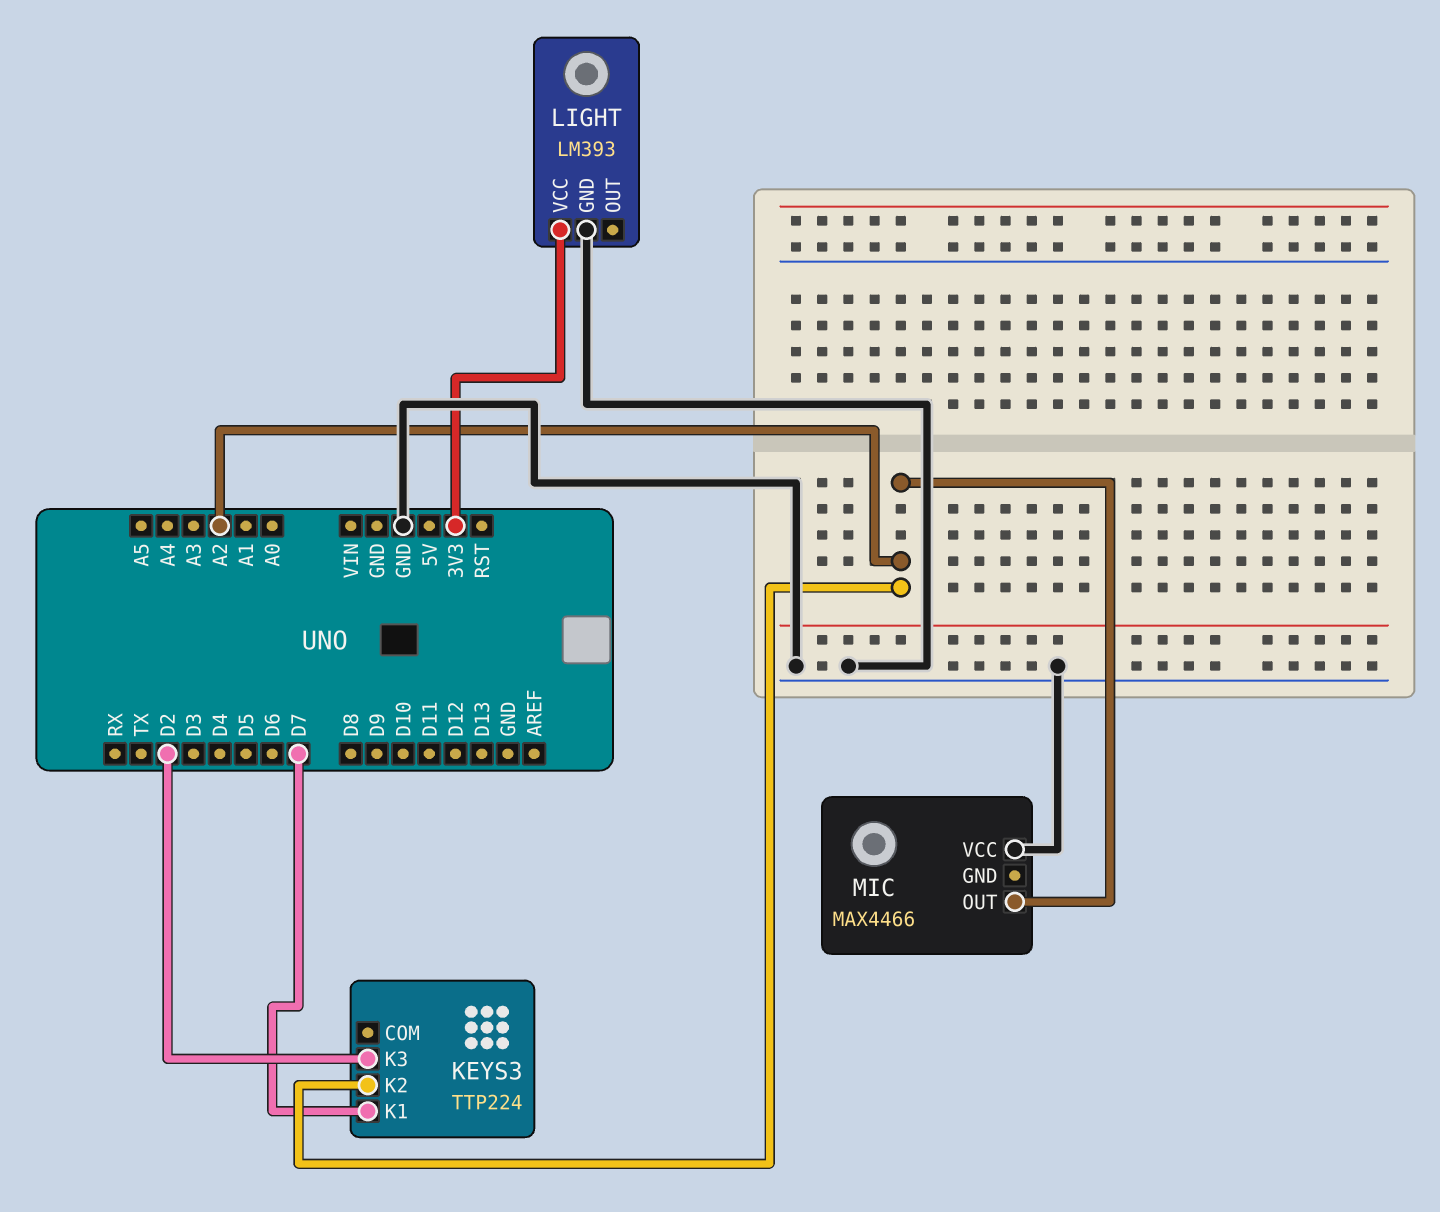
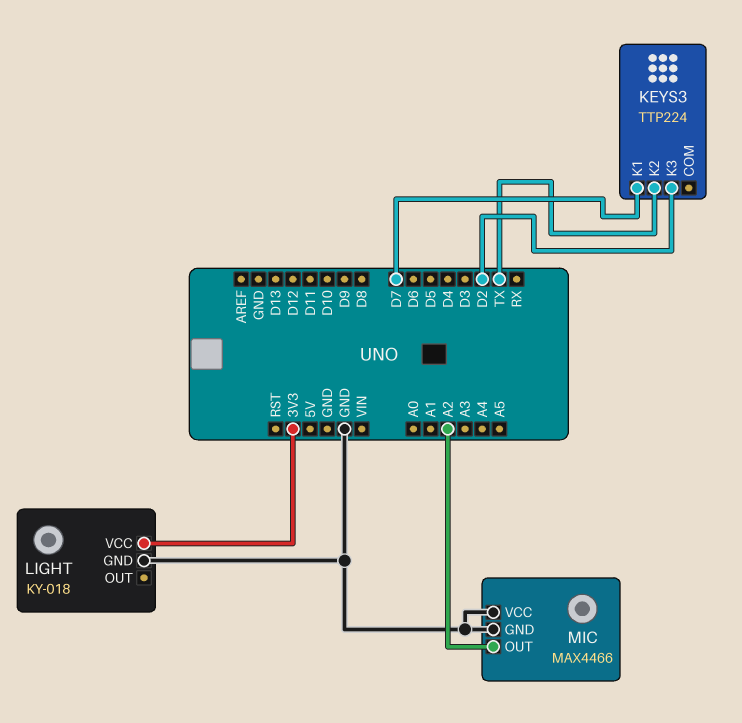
KEYS3 pin K2: A2 -> TX
LIGHT: LM393 -> KY-018
MIC pin GND: none -> GND

